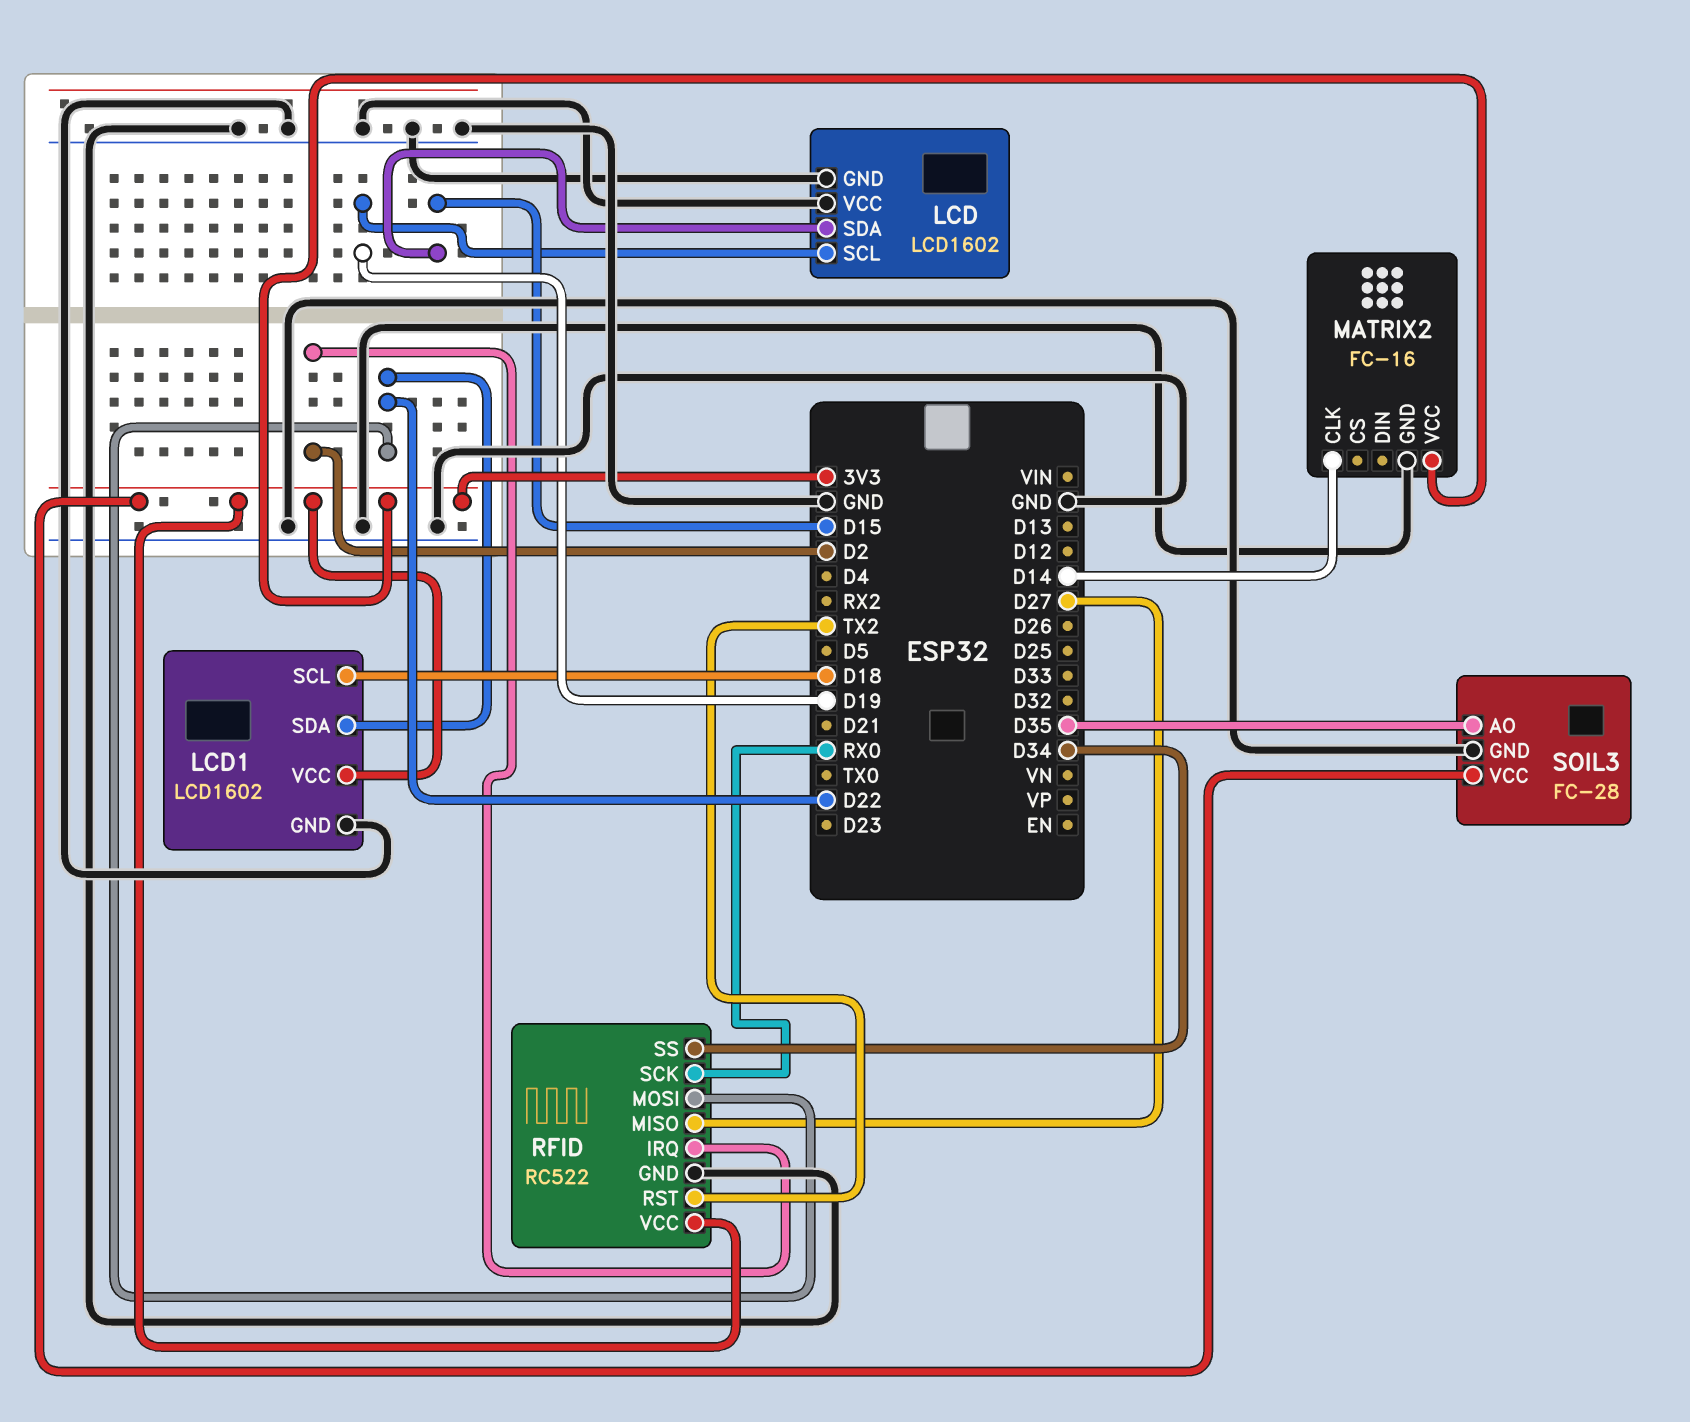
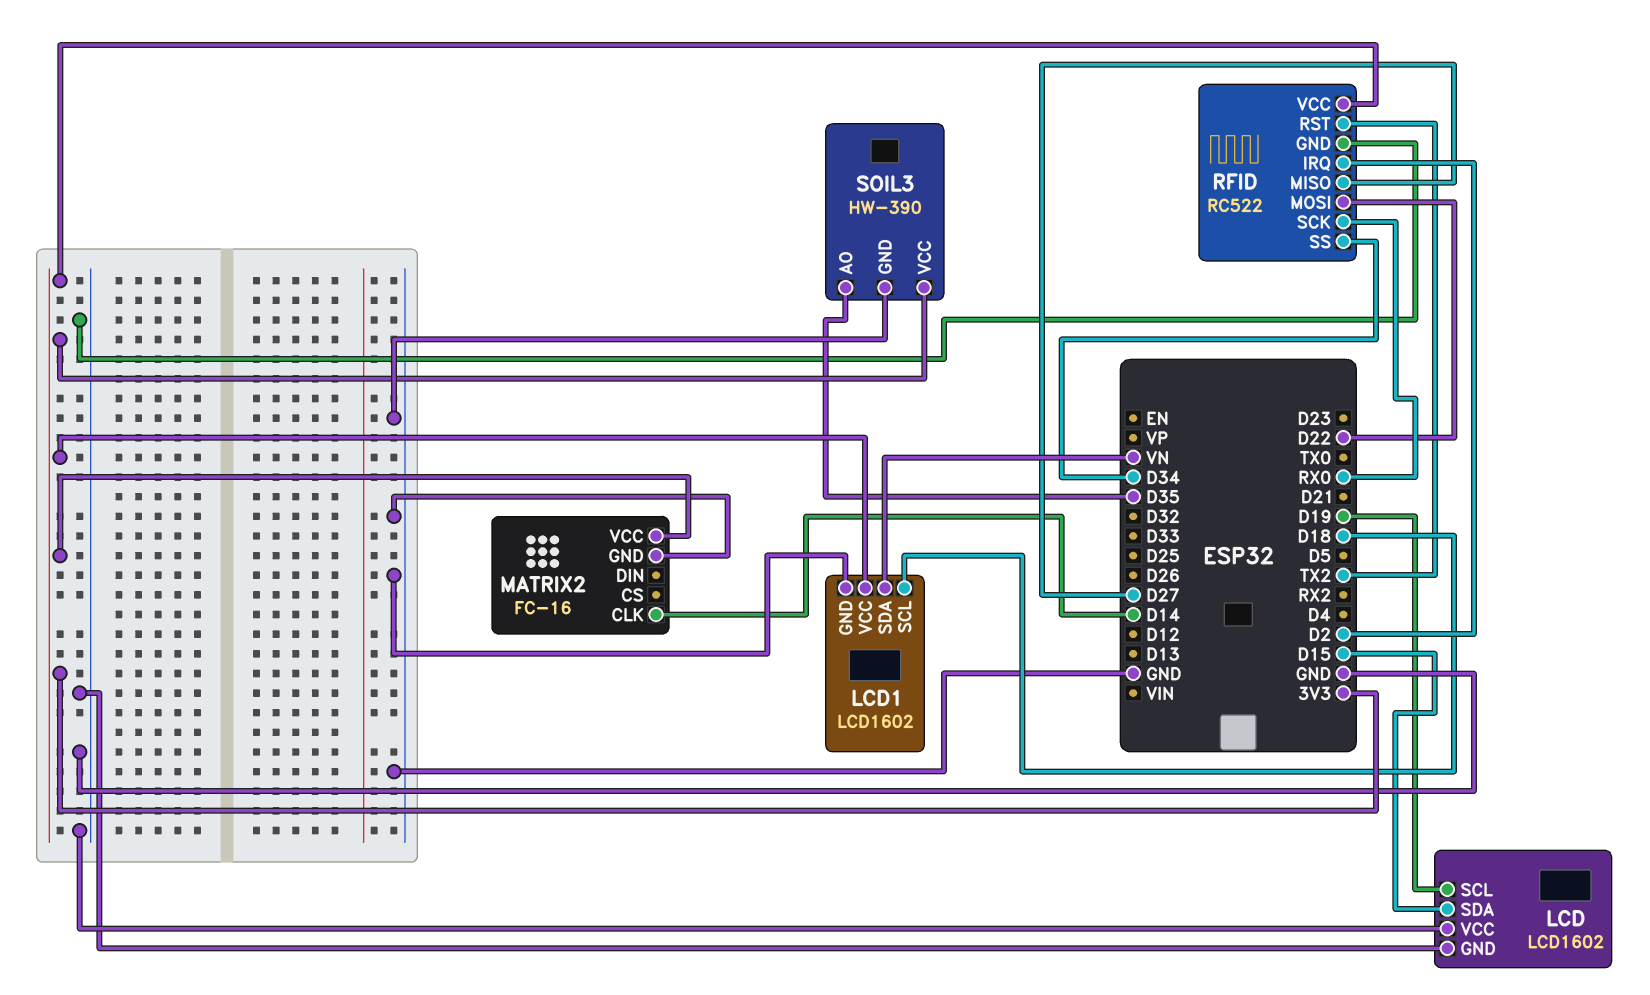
LCD1 pin SDA: D22 -> VN
SOIL3: FC-28 -> HW-390

